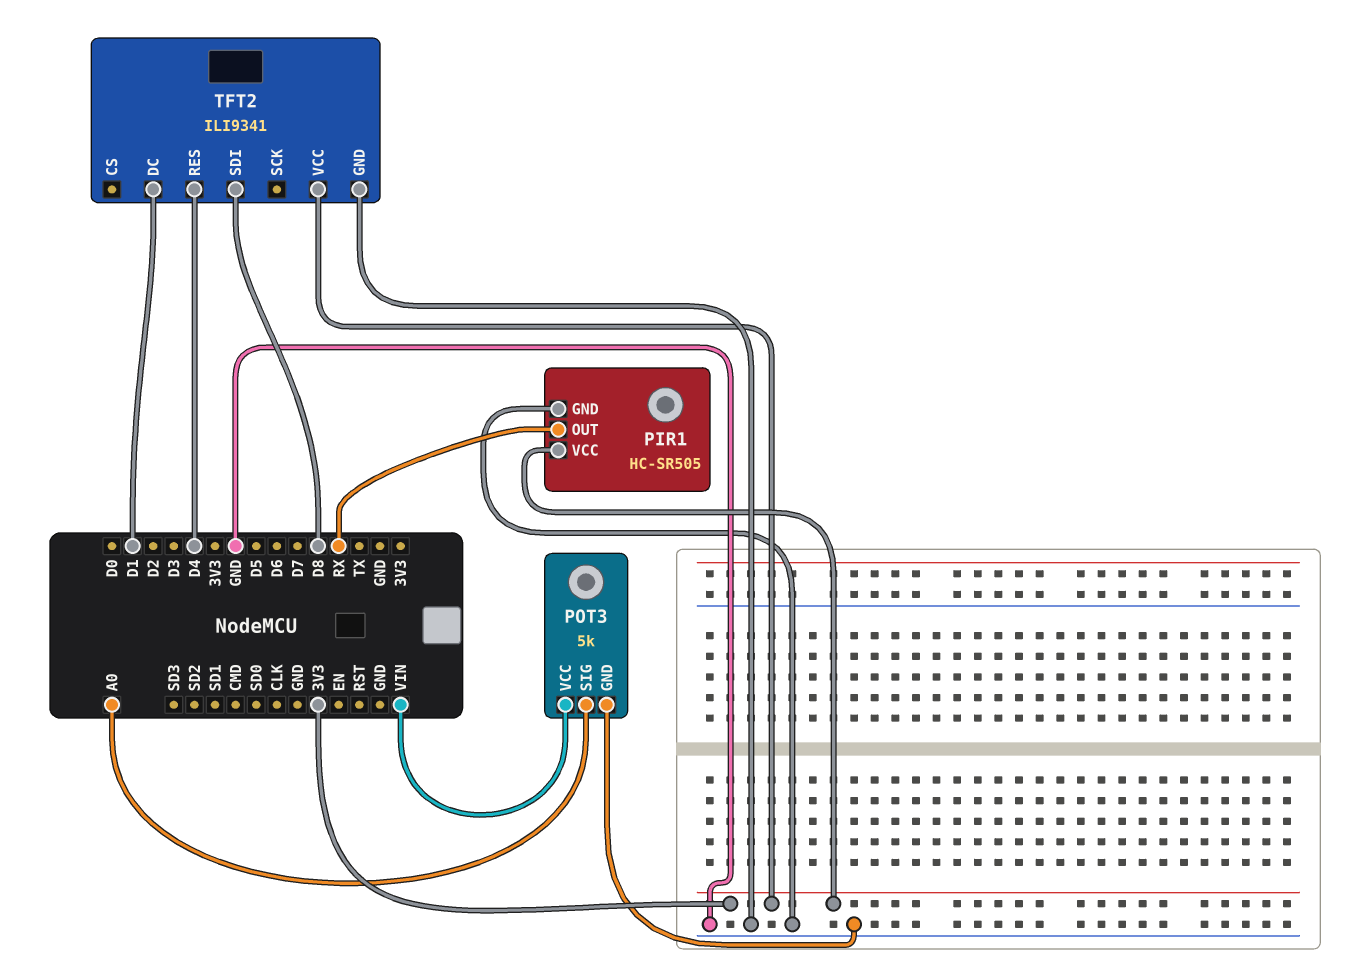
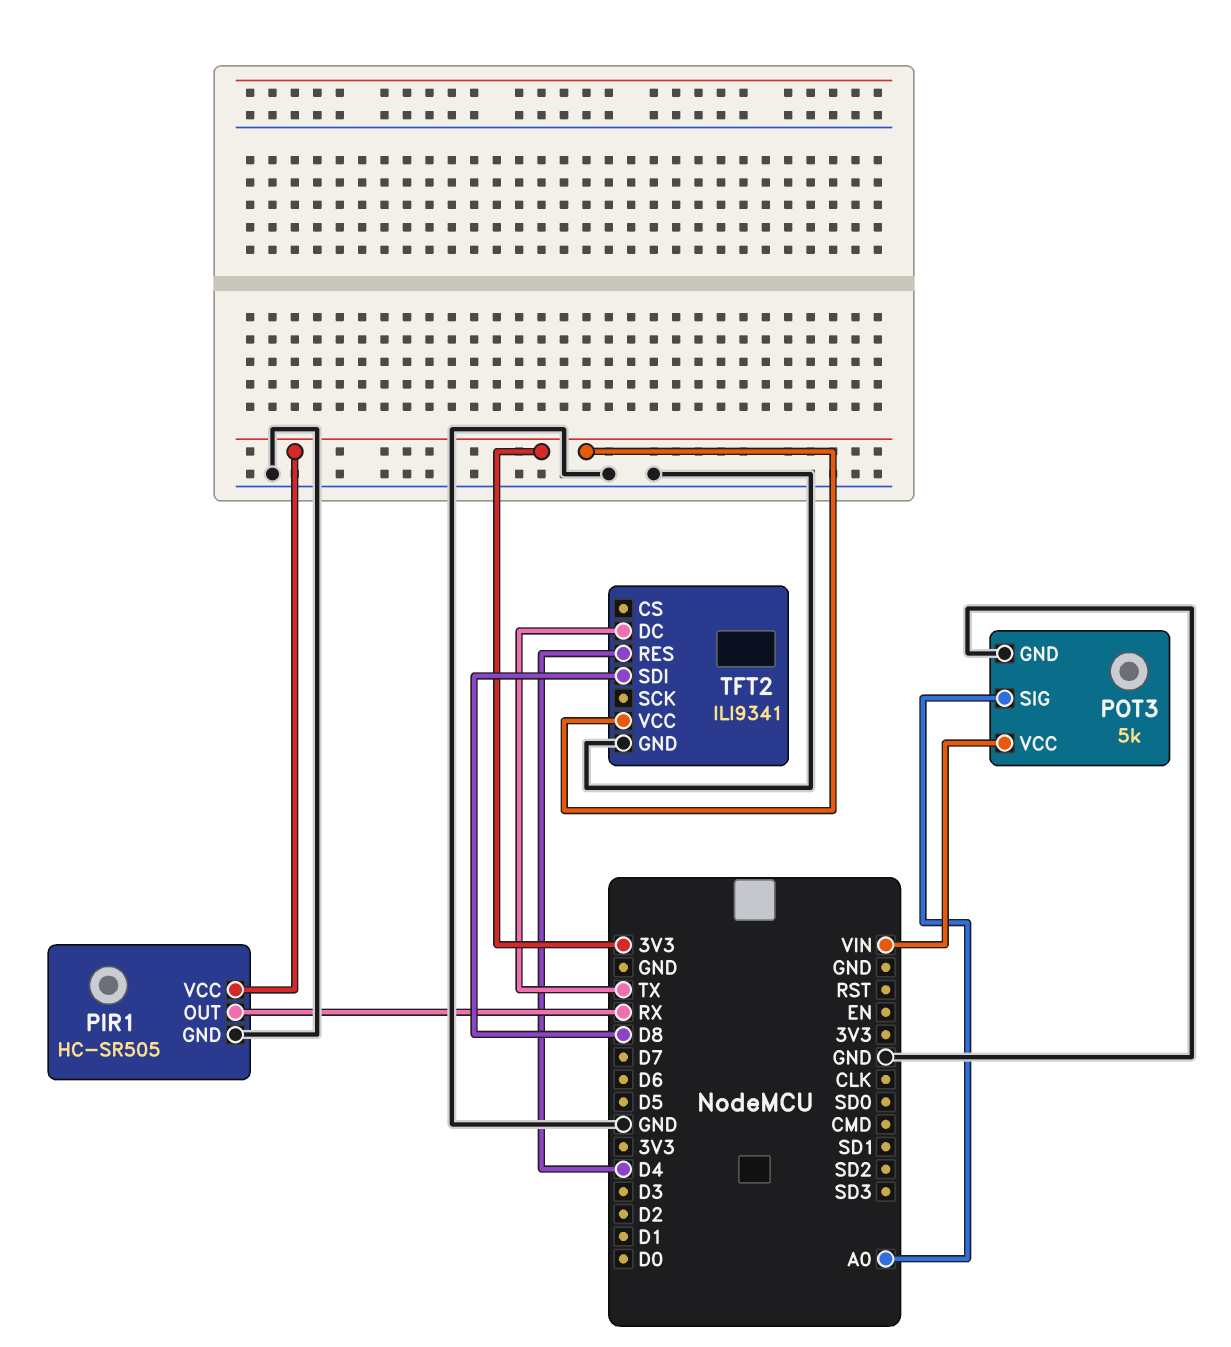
TFT2 pin DC: D1 -> TX

